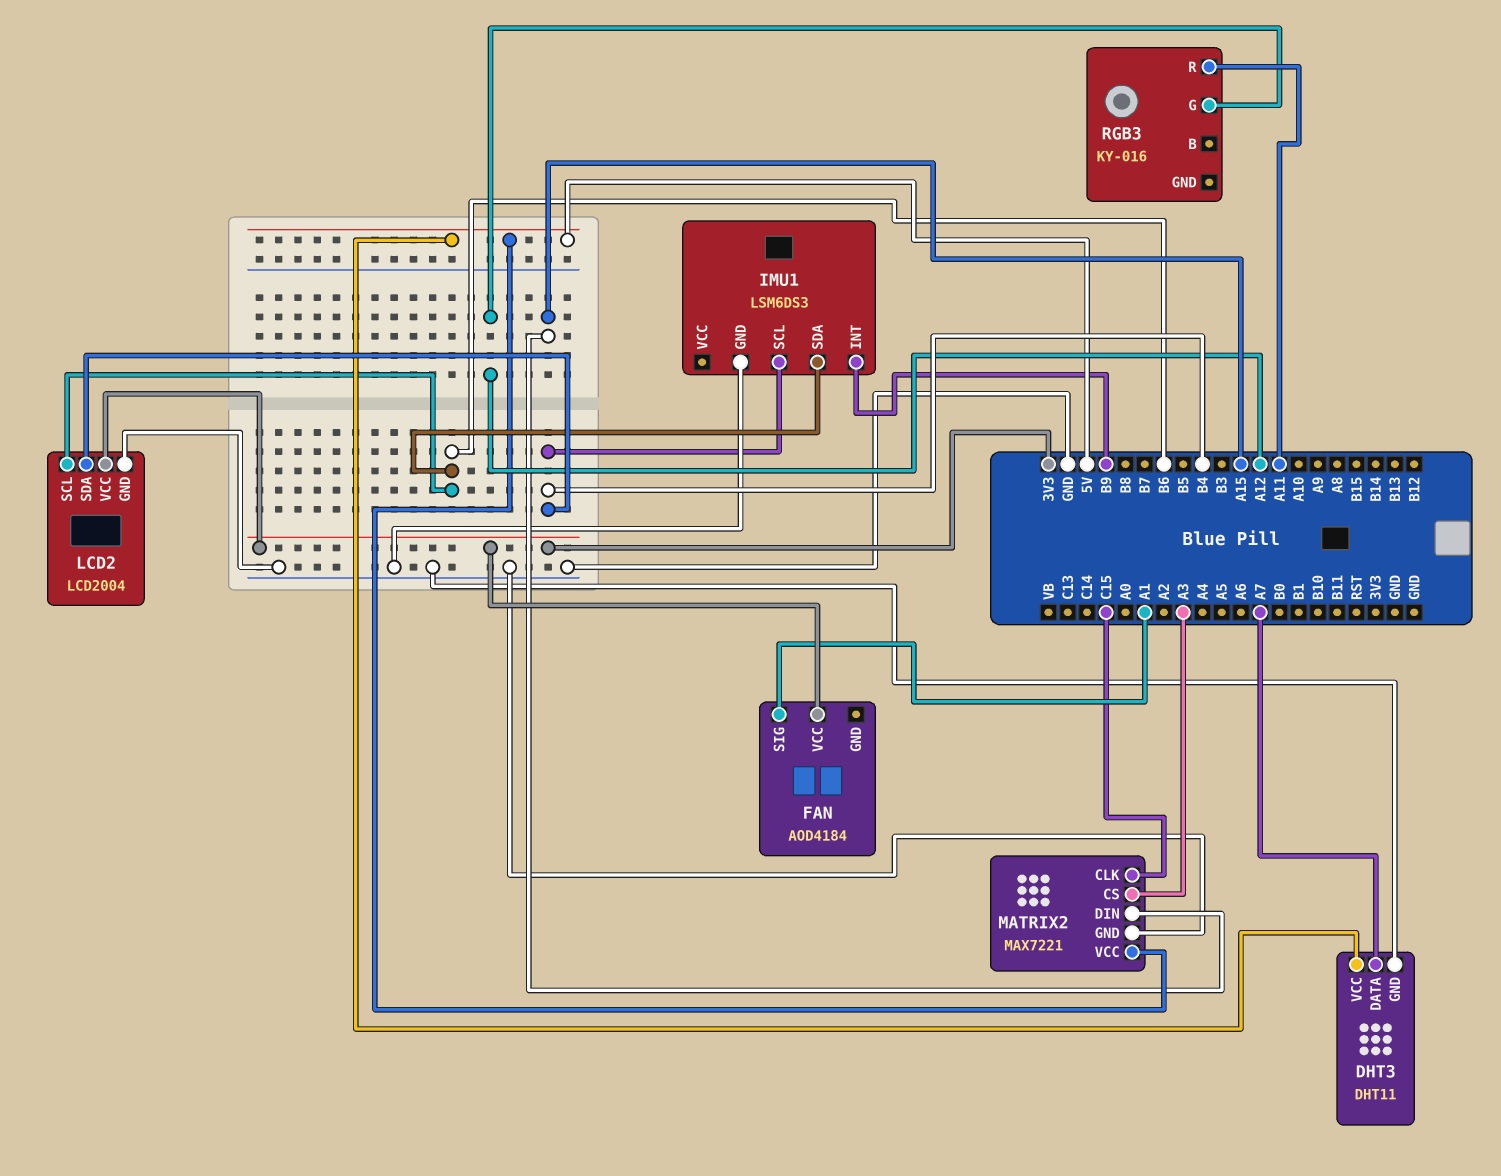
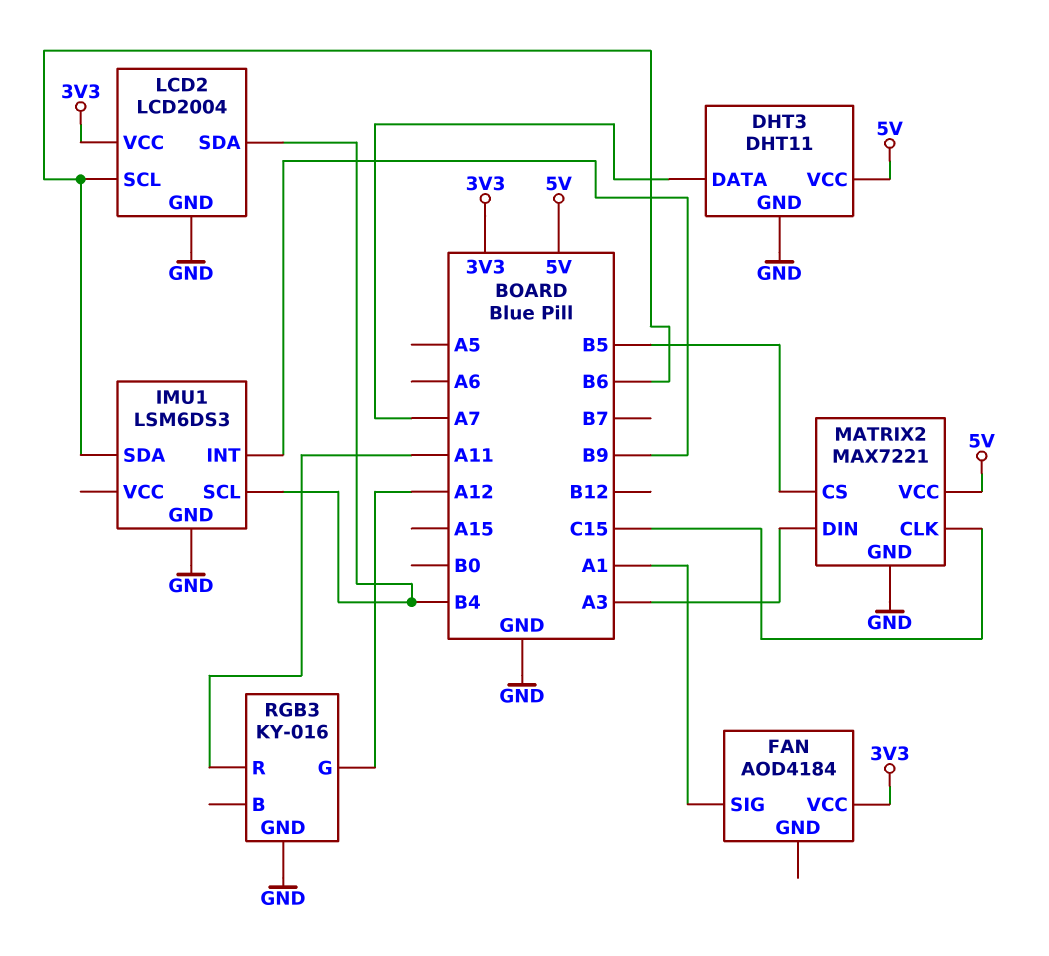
MATRIX2 pin CS: A3 -> B5
MATRIX2 pin DIN: A15 -> A3
RGB3 pin GND: none -> GND

